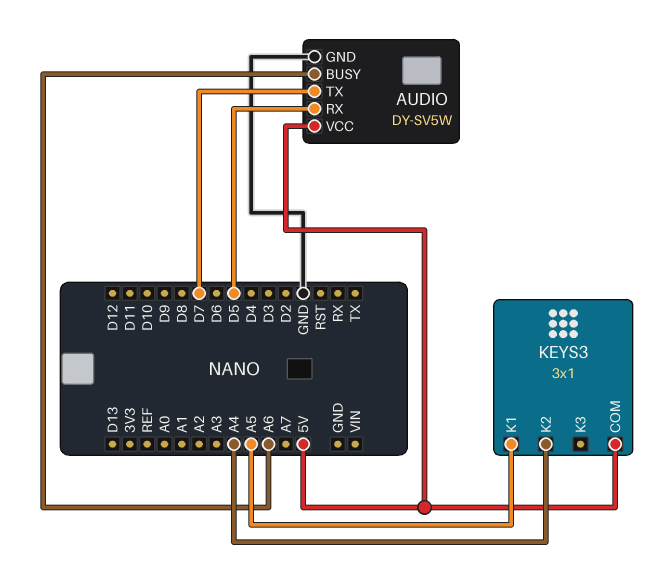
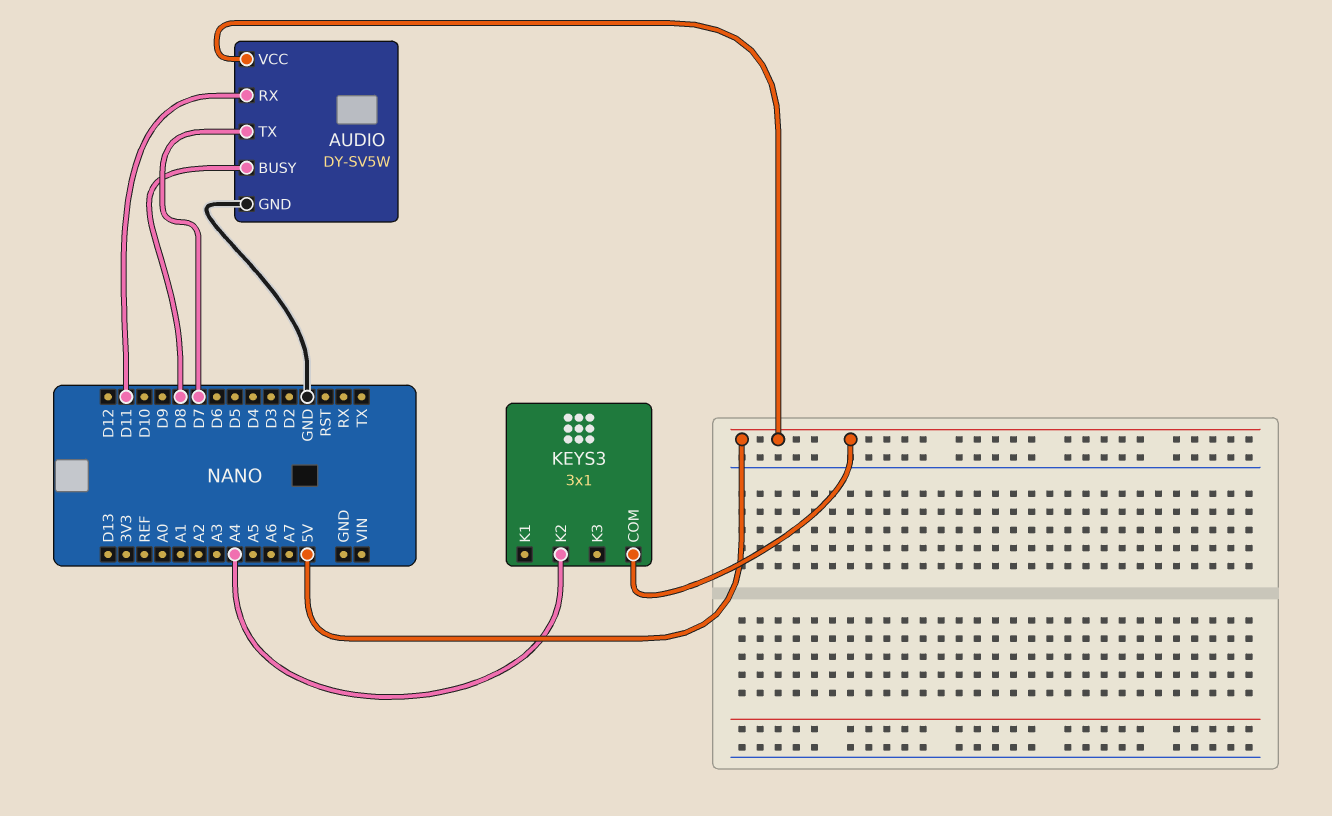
AUDIO pin BUSY: A6 -> D8
AUDIO pin RX: D5 -> D11
KEYS3 pin K1: A5 -> none

